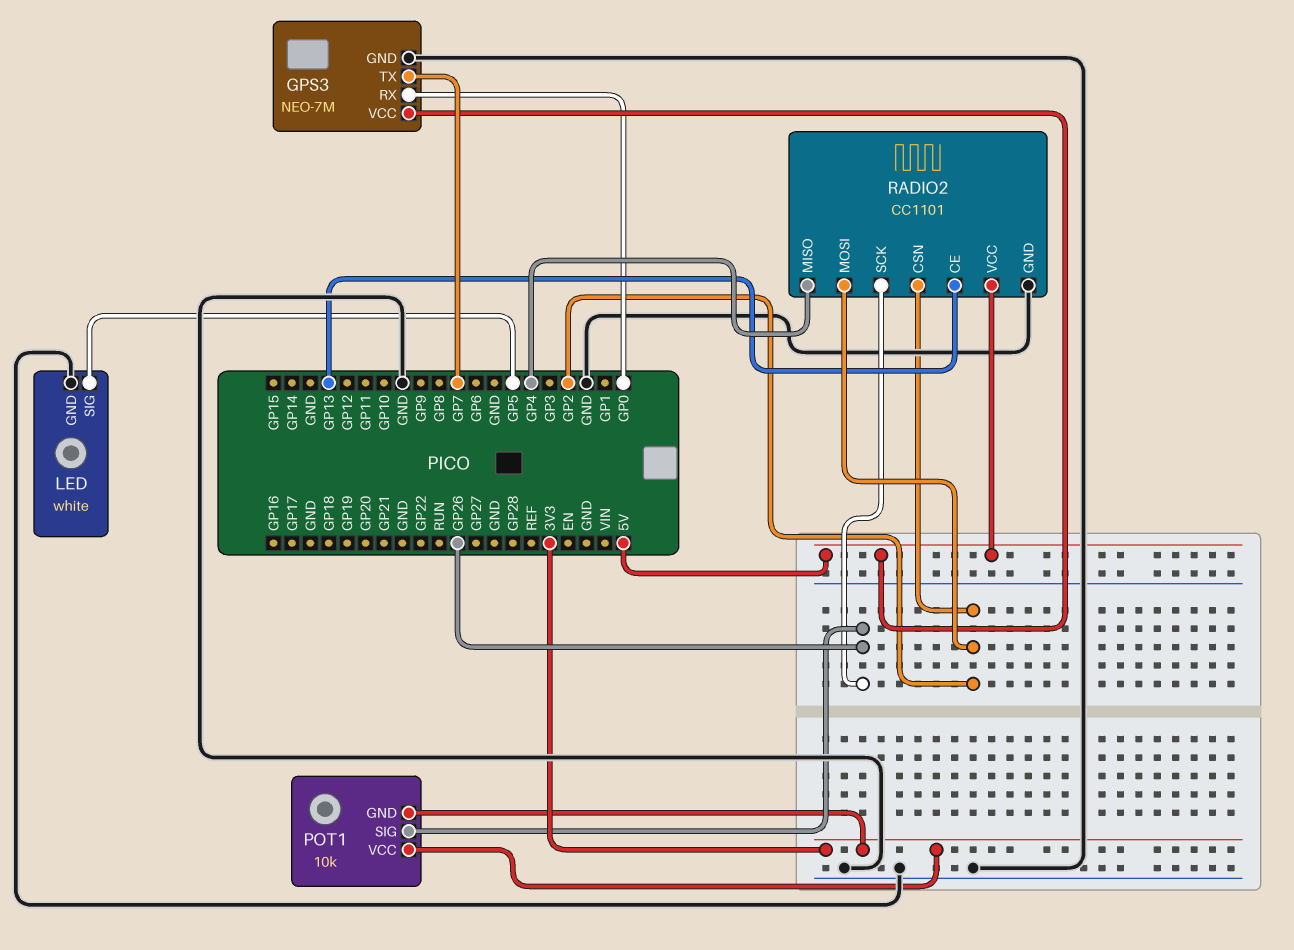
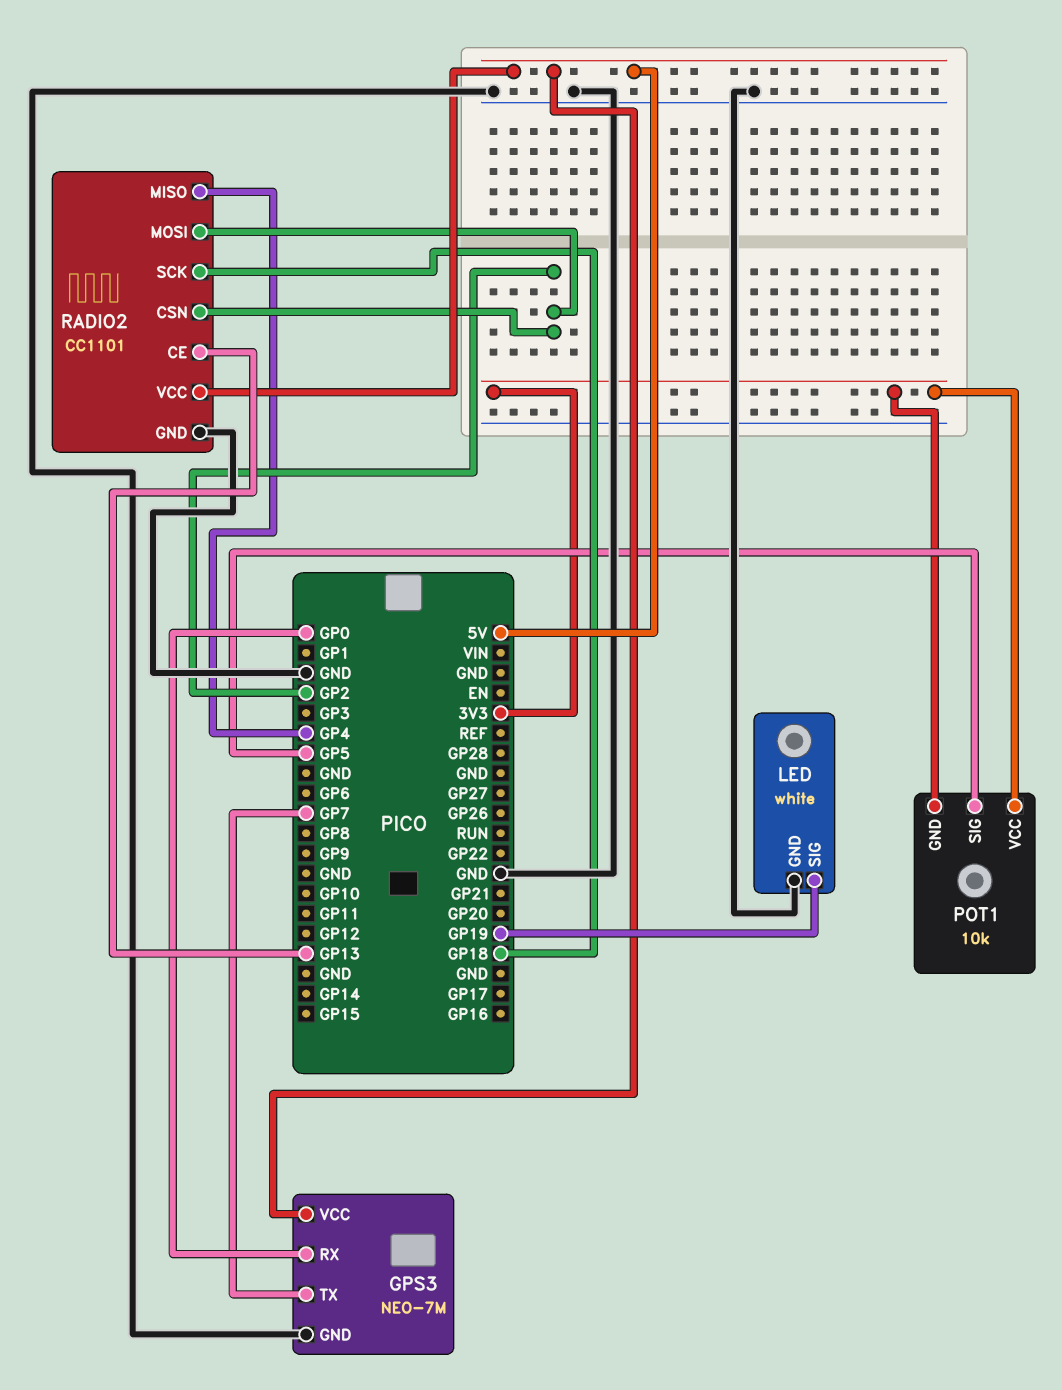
LED pin SIG: GP5 -> GP19
POT1 pin SIG: GP26 -> GP5
RADIO2 pin SCK: GP26 -> GP18

